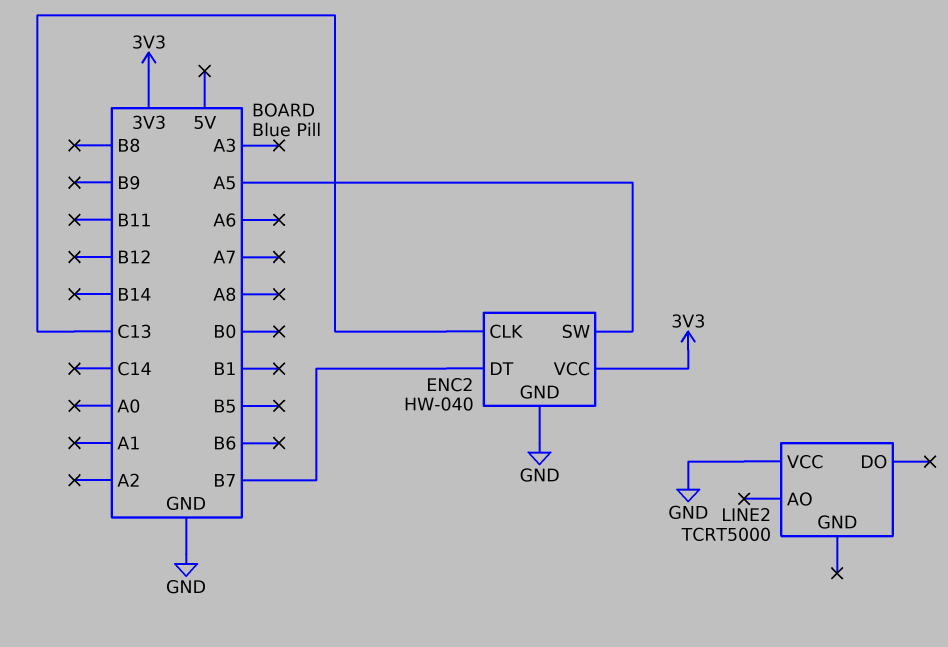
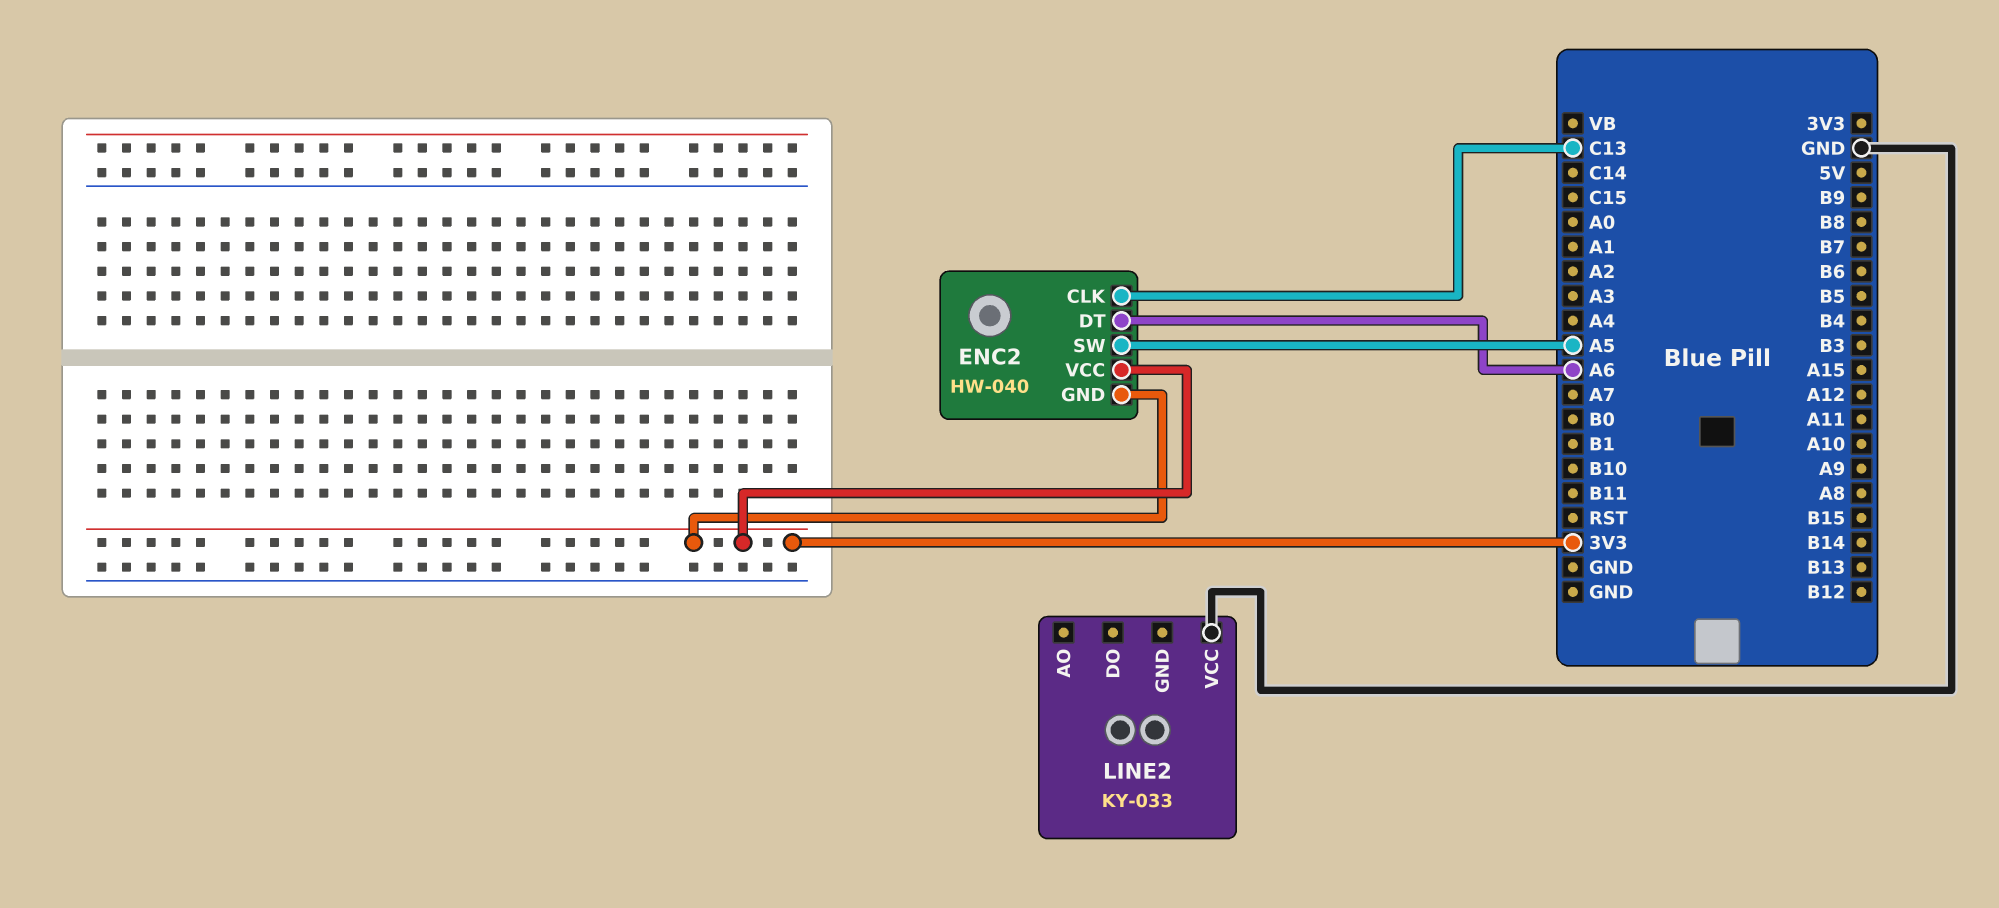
ENC2 pin DT: B7 -> A6
ENC2 pin GND: GND -> 3V3
LINE2: TCRT5000 -> KY-033

